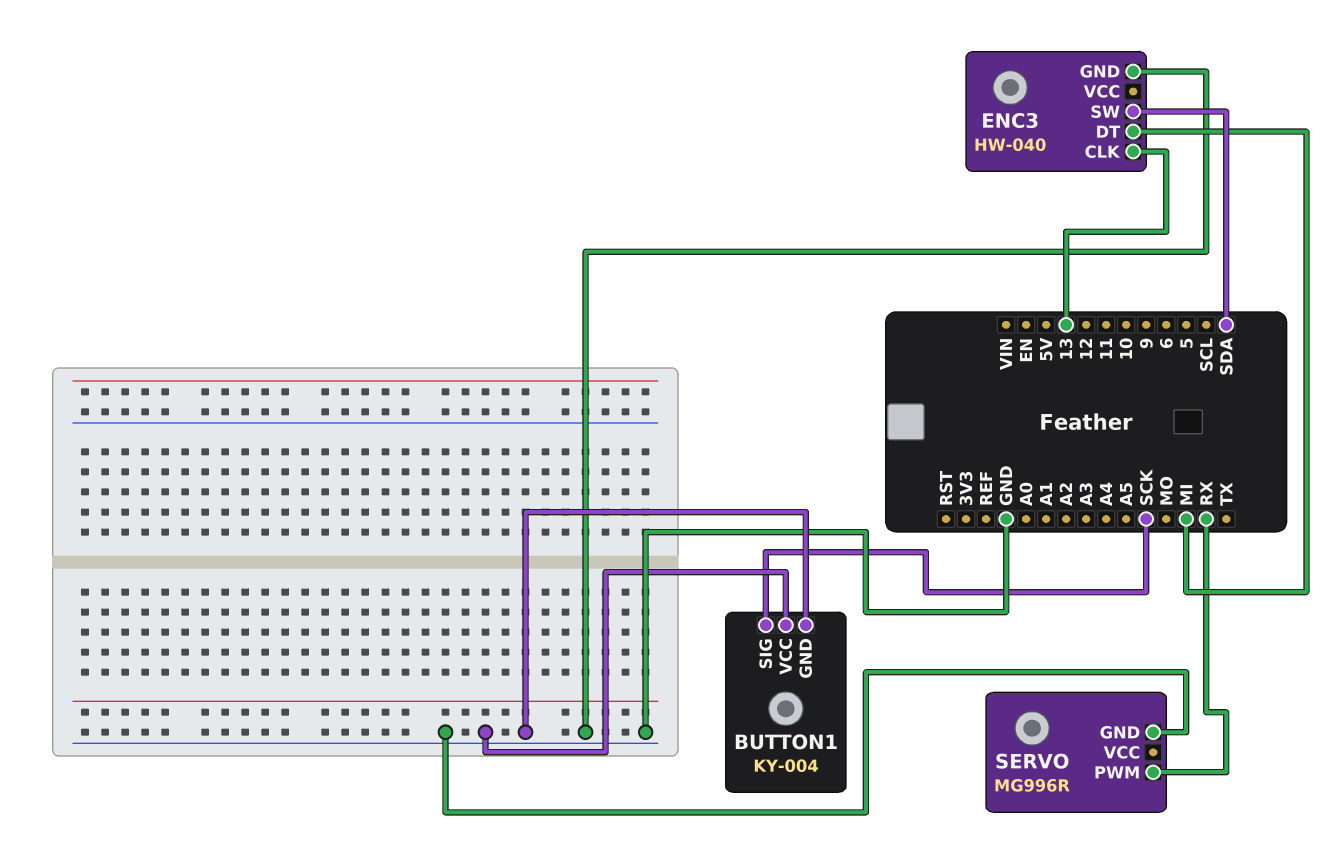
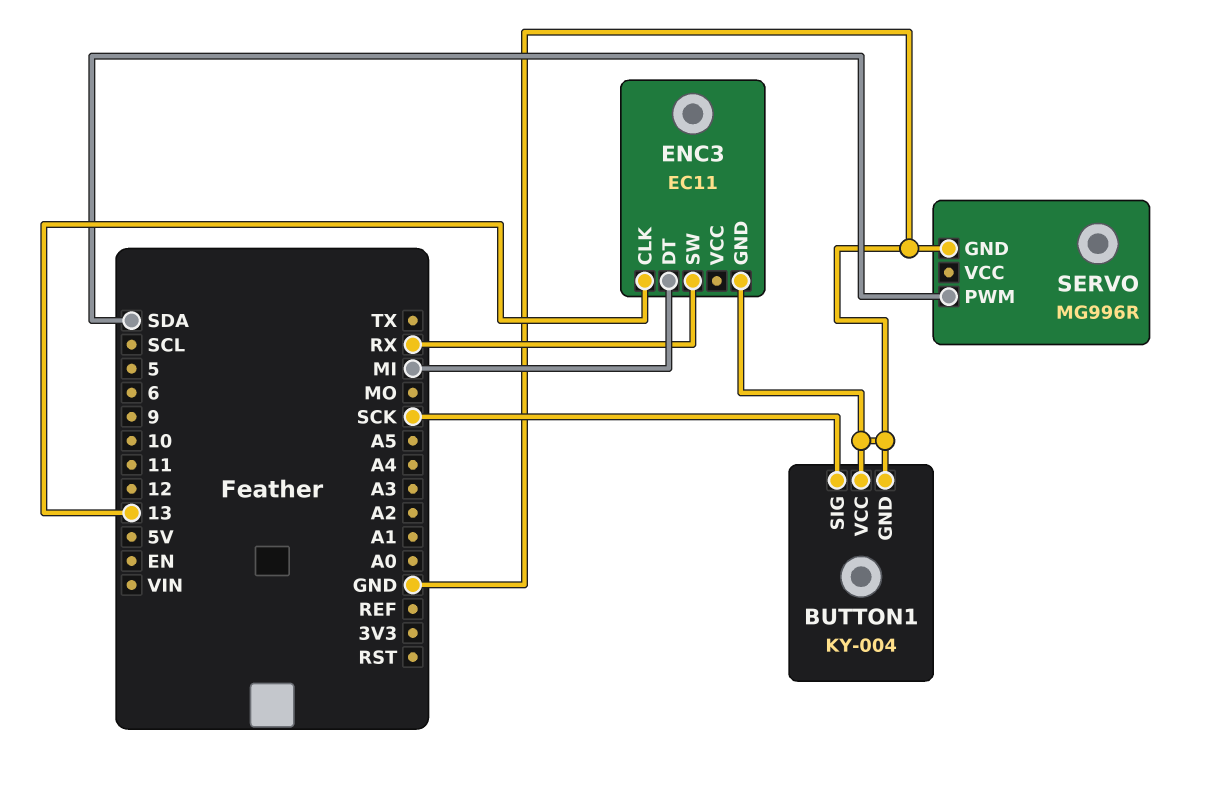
ENC3: HW-040 -> EC11
ENC3 pin SW: SDA -> RX
SERVO pin PWM: RX -> SDA

